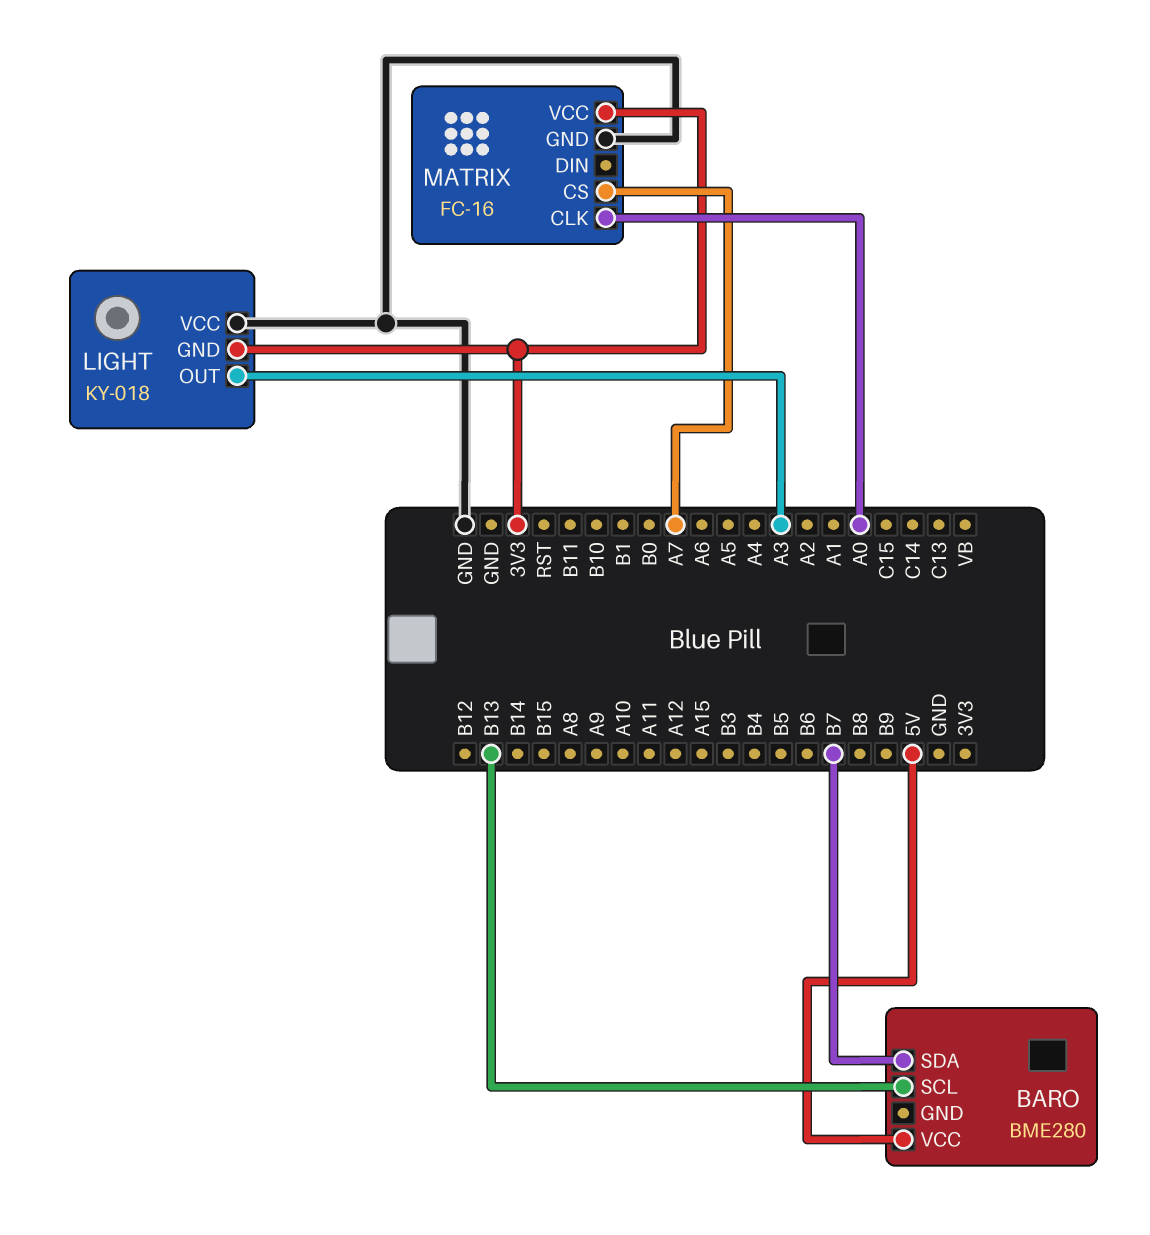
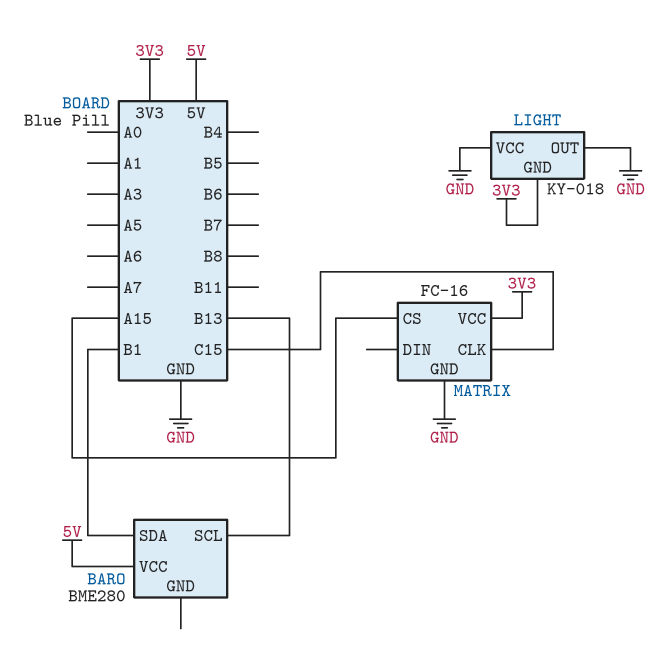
BARO pin SDA: B7 -> B1
LIGHT pin OUT: A3 -> GND
MATRIX pin CLK: A0 -> C15
MATRIX pin CS: A7 -> A15

